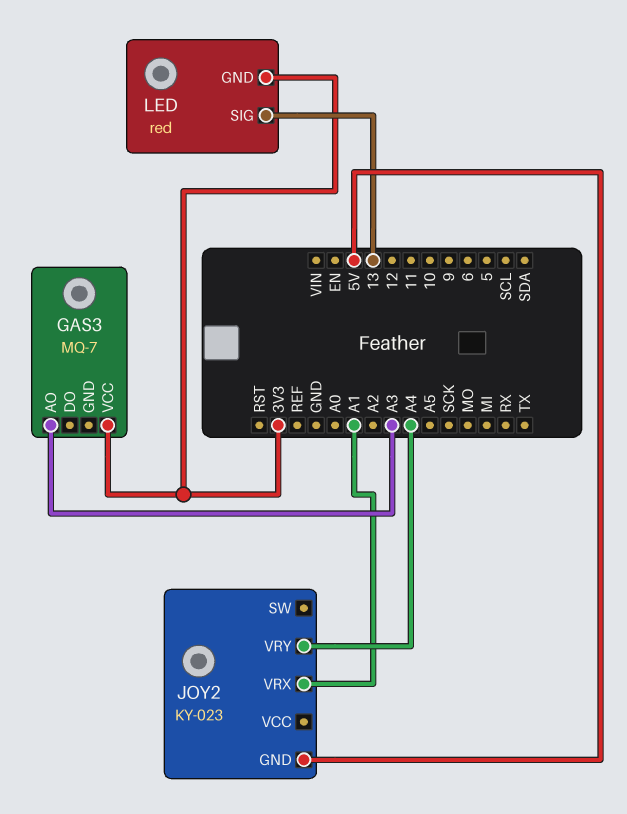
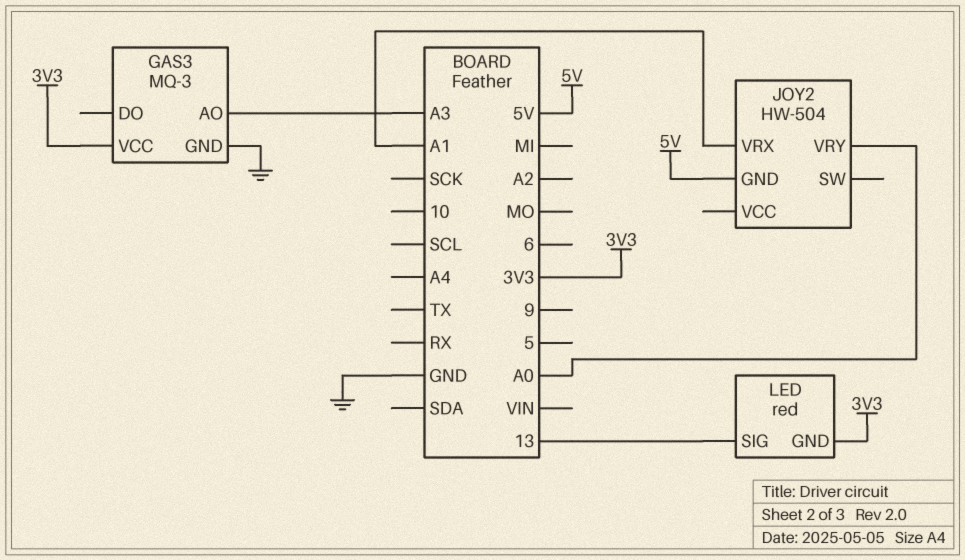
GAS3: MQ-7 -> MQ-3
GAS3 pin GND: none -> GND
JOY2: KY-023 -> HW-504
JOY2 pin VRY: A4 -> A0

